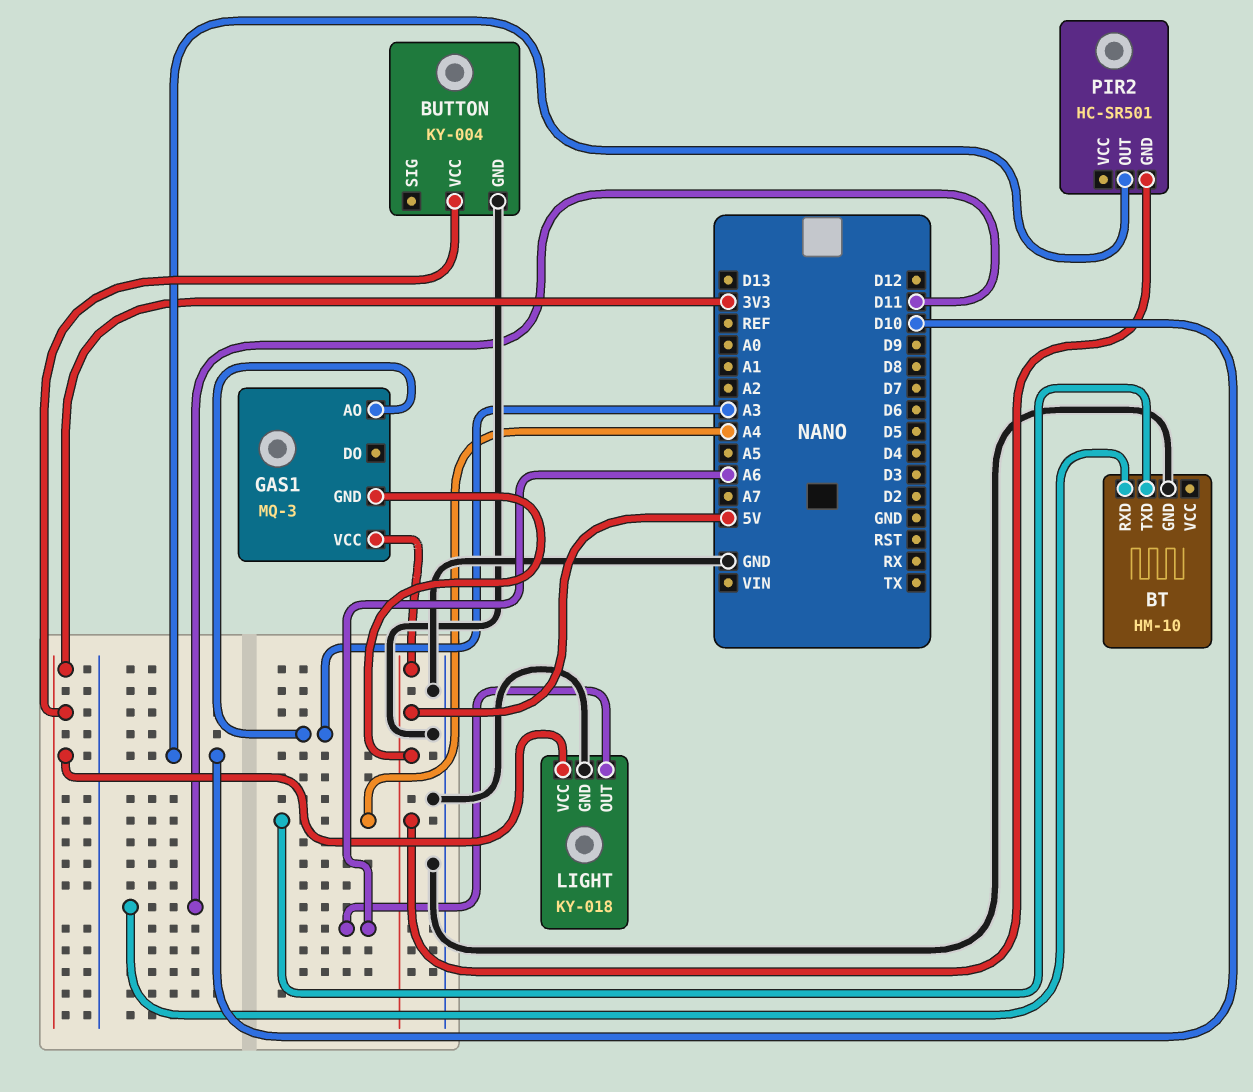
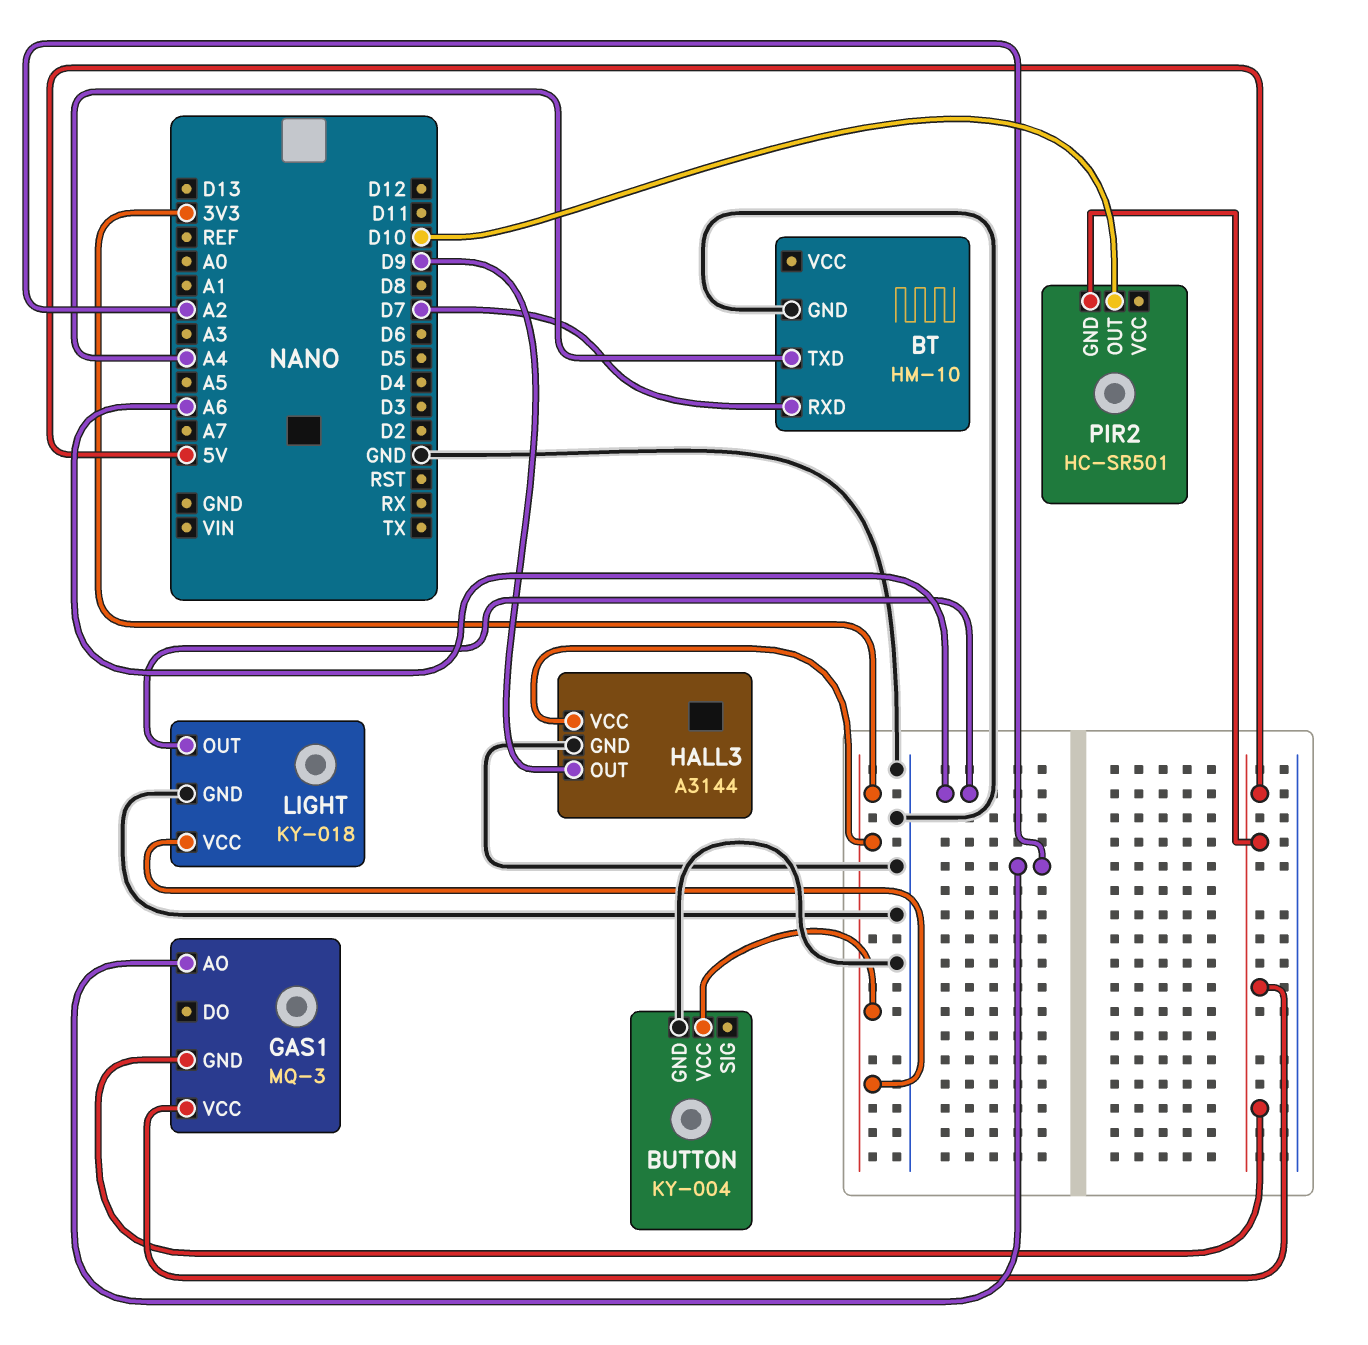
BT pin RXD: D11 -> D7
GAS1 pin AO: A3 -> A2
HALL3: none -> A3144
HALL3 pin GND: none -> GND
HALL3 pin OUT: none -> D9
HALL3 pin VCC: none -> 3V3

